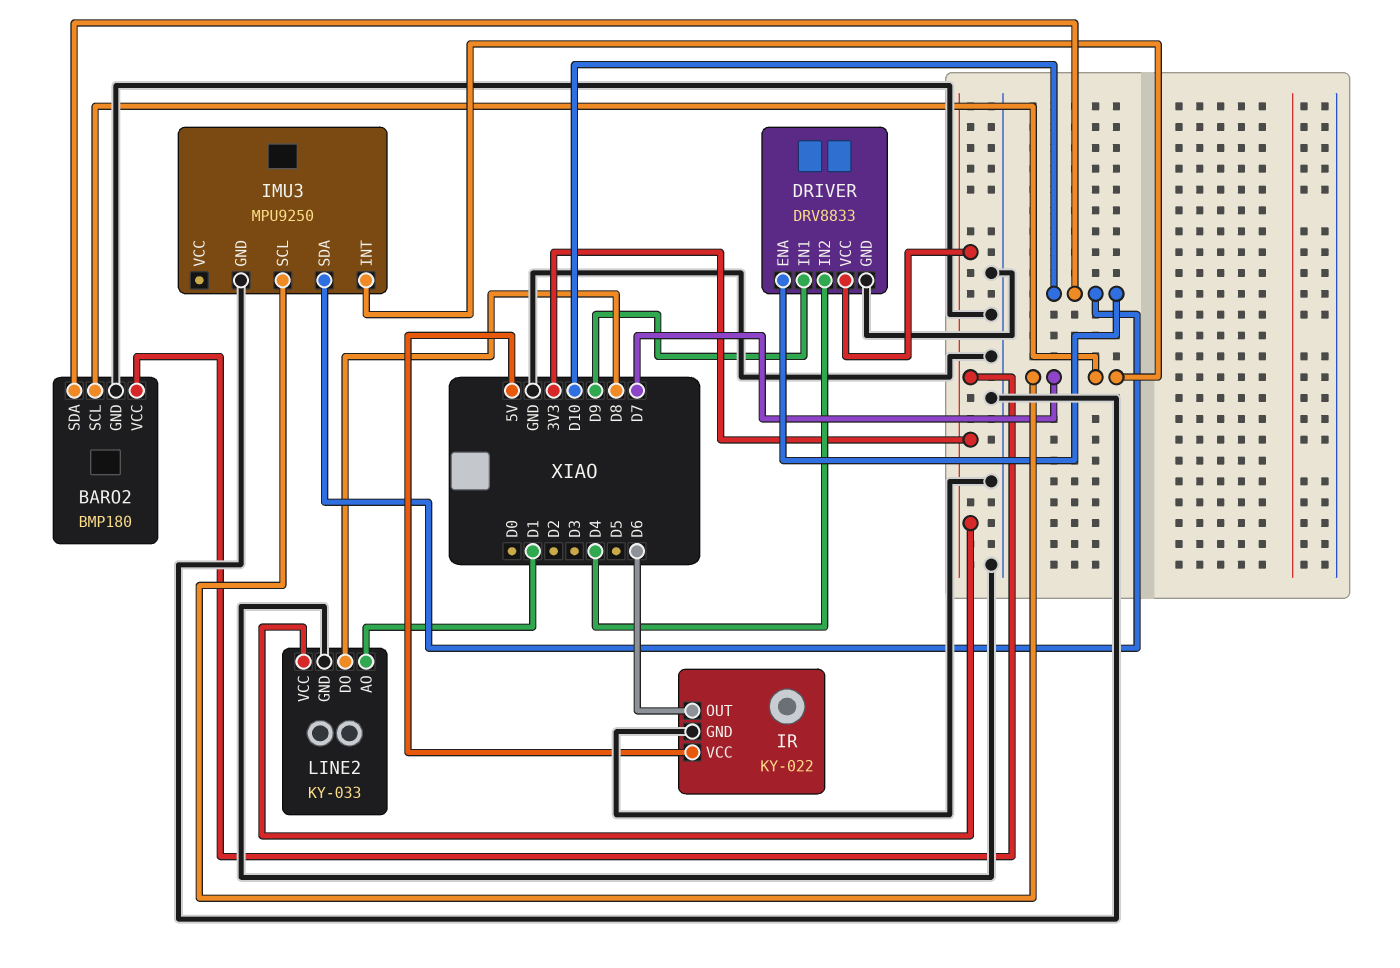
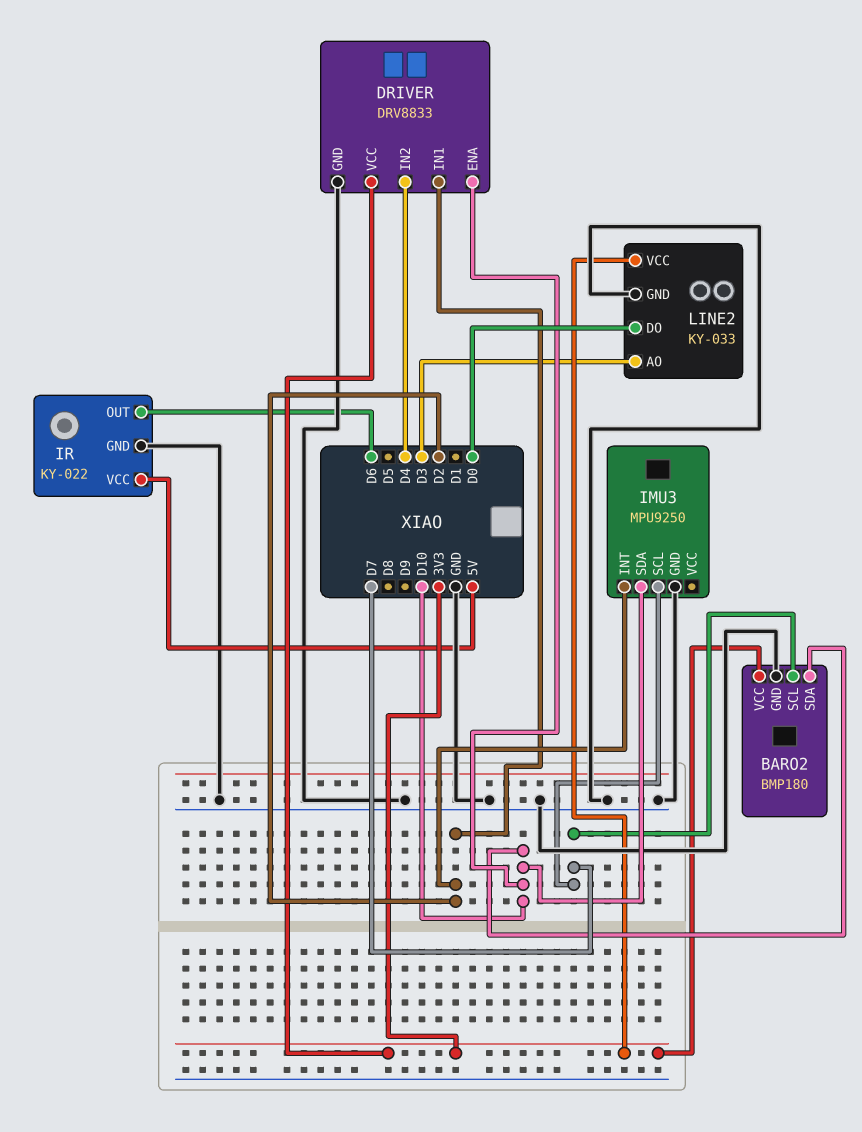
DRIVER pin IN1: D9 -> D2
IMU3 pin INT: D7 -> D2
LINE2 pin AO: D1 -> D3
LINE2 pin DO: D8 -> D0

